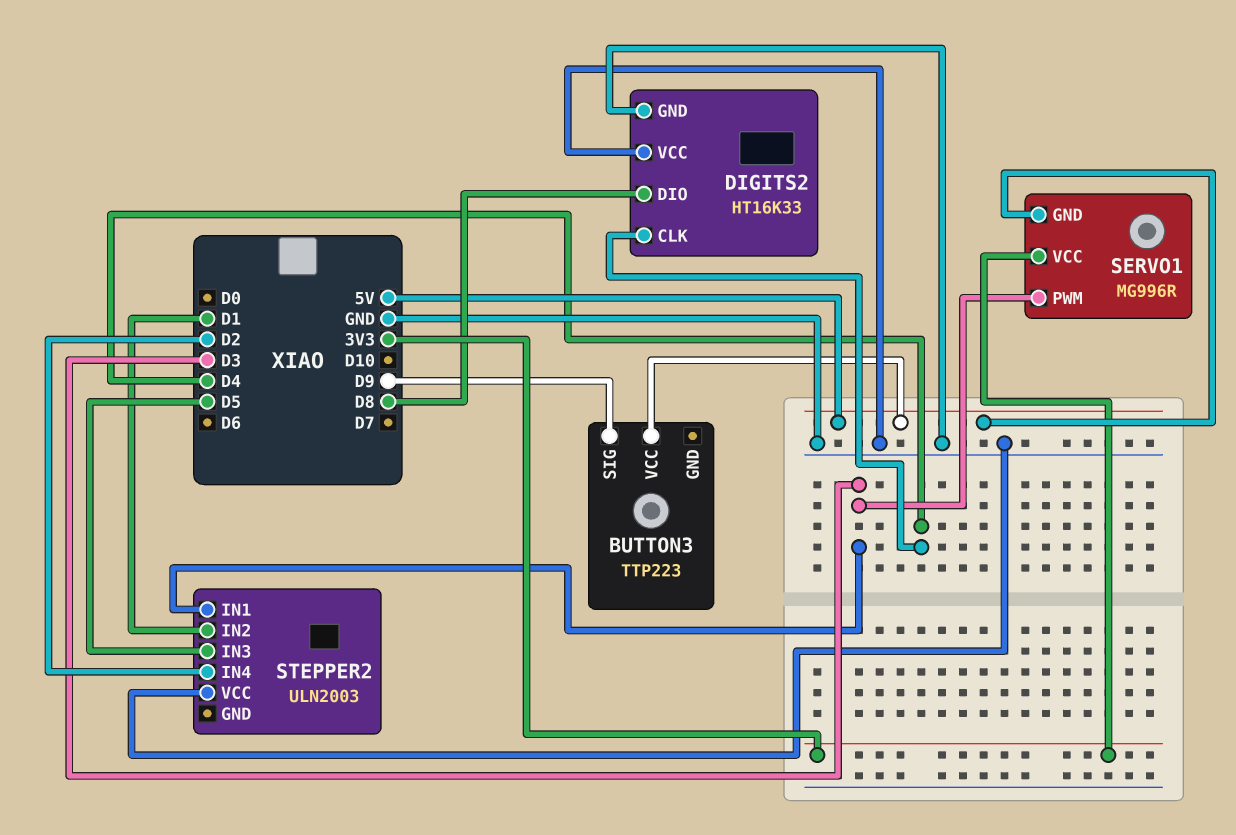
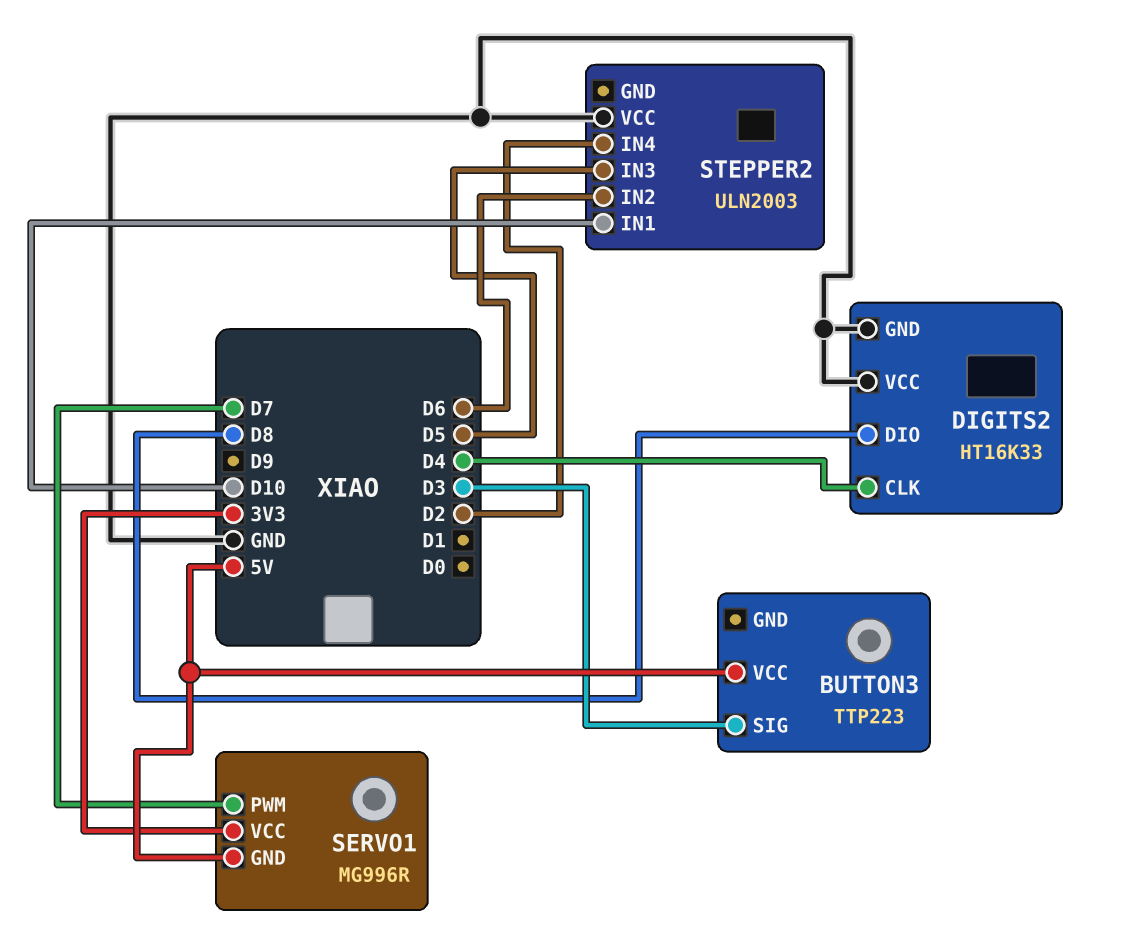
BUTTON3 pin SIG: D9 -> D3
SERVO1 pin PWM: D3 -> D7
STEPPER2 pin IN1: D3 -> D10
STEPPER2 pin IN2: D1 -> D6

